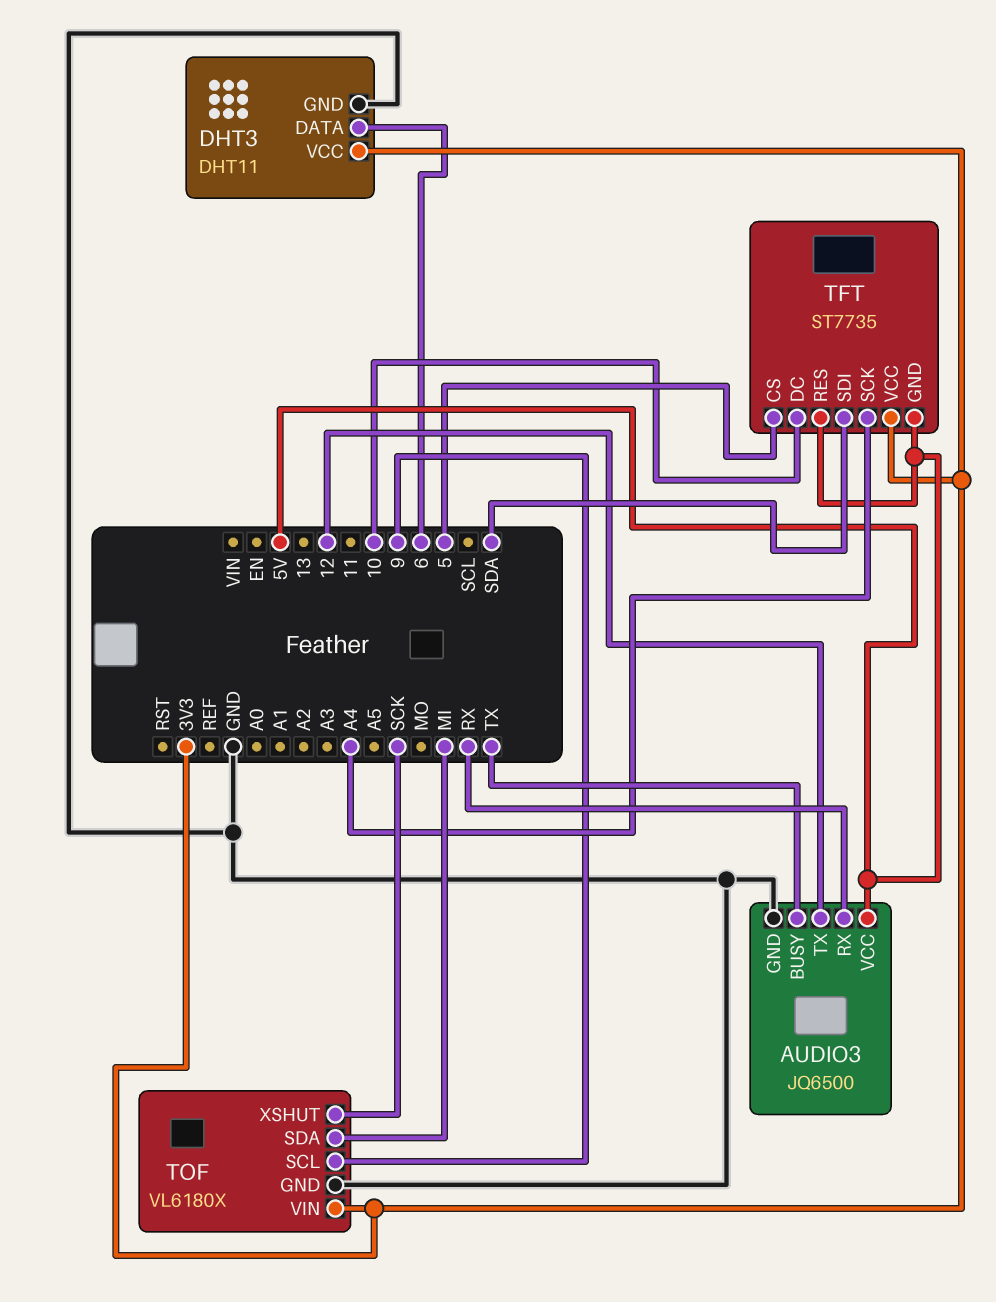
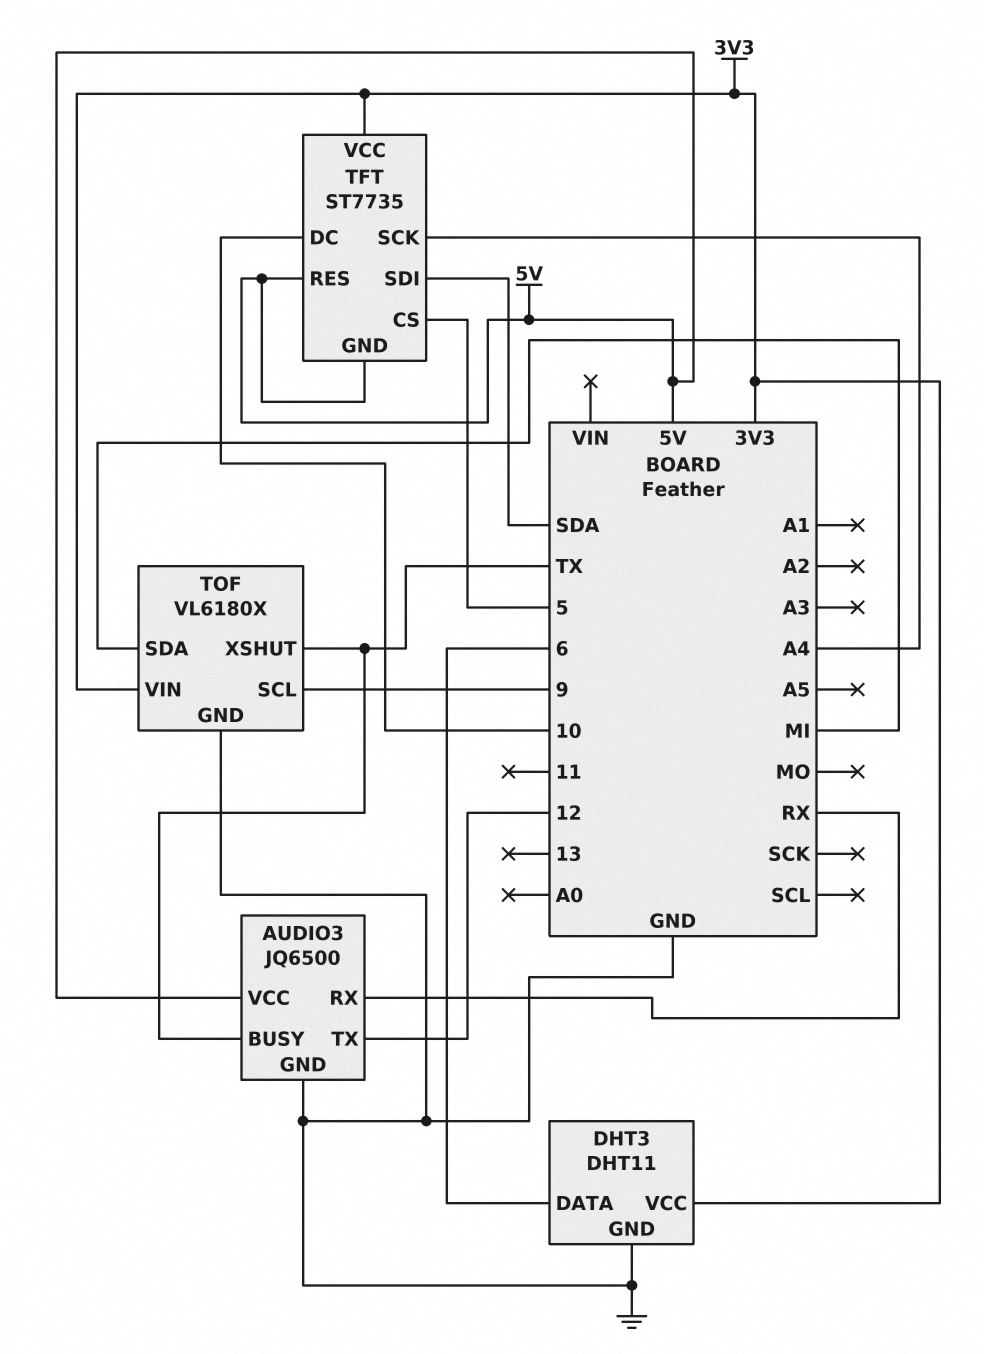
TOF pin XSHUT: SCK -> TX

